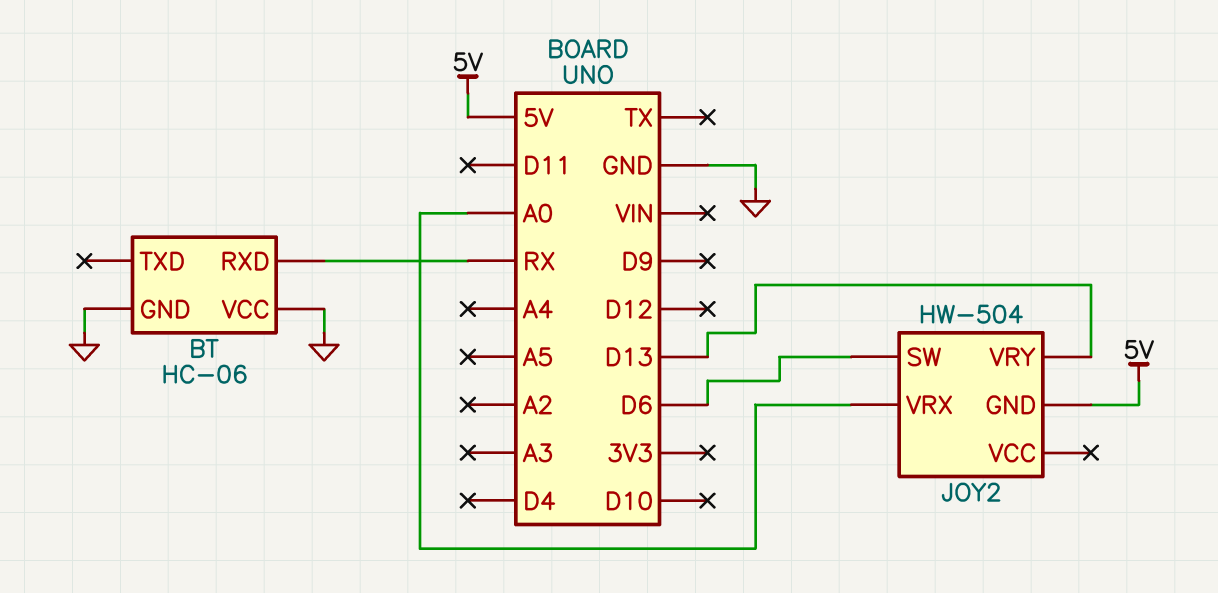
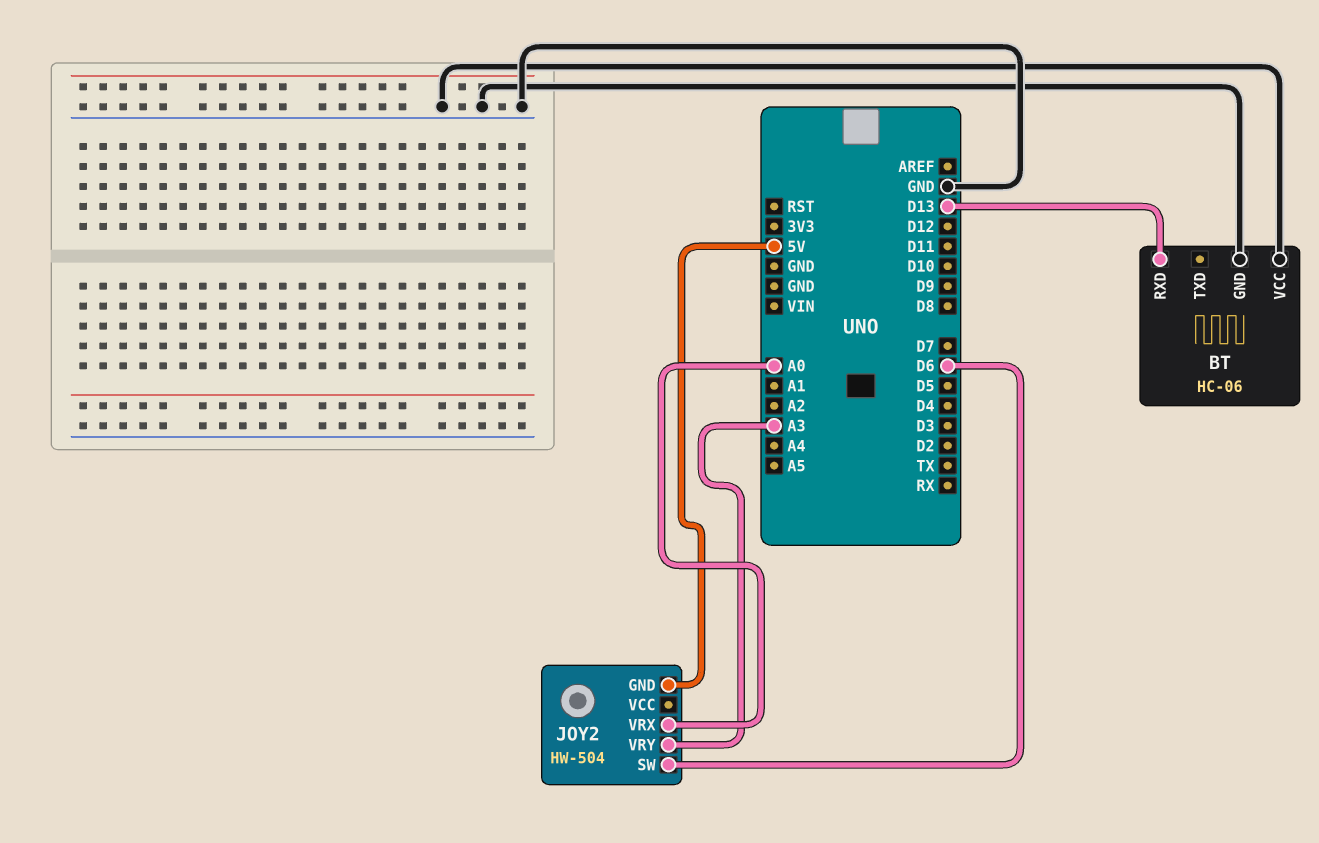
BT pin RXD: RX -> D13
JOY2 pin VRY: D13 -> A3

